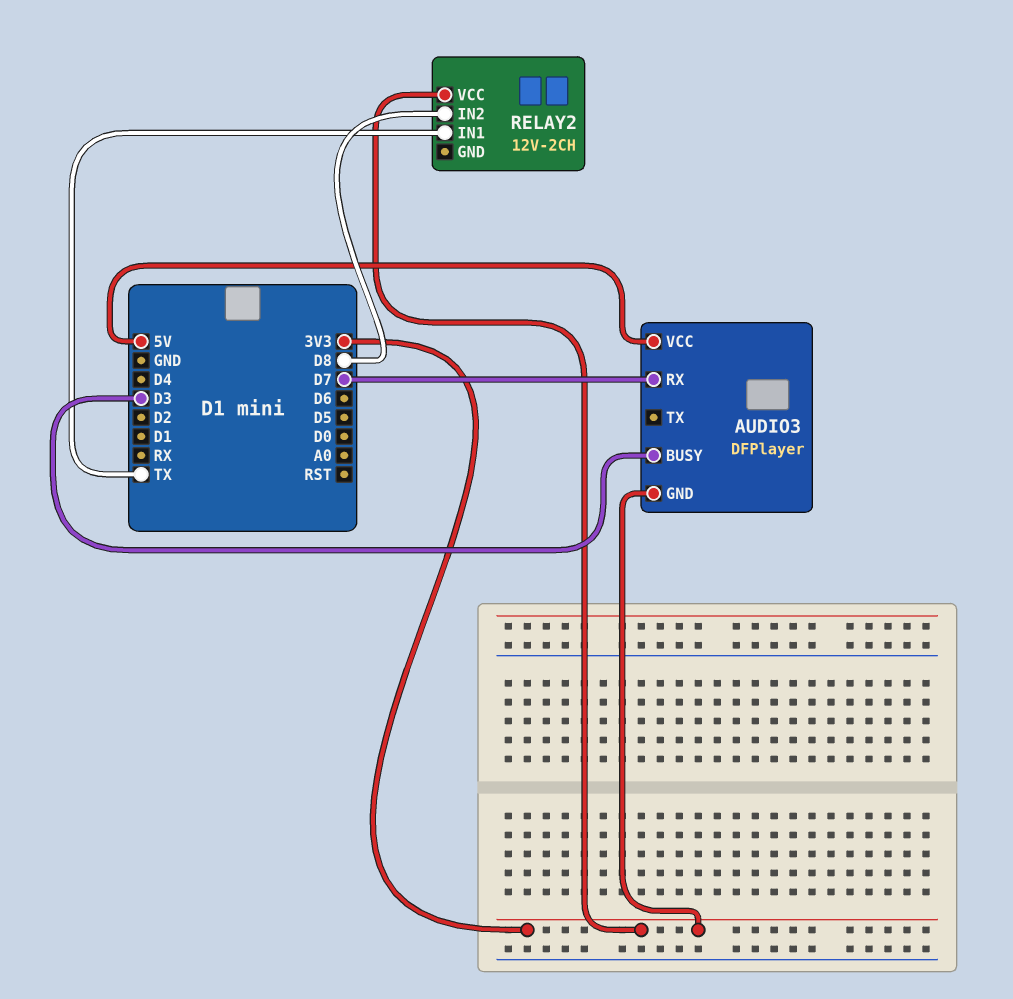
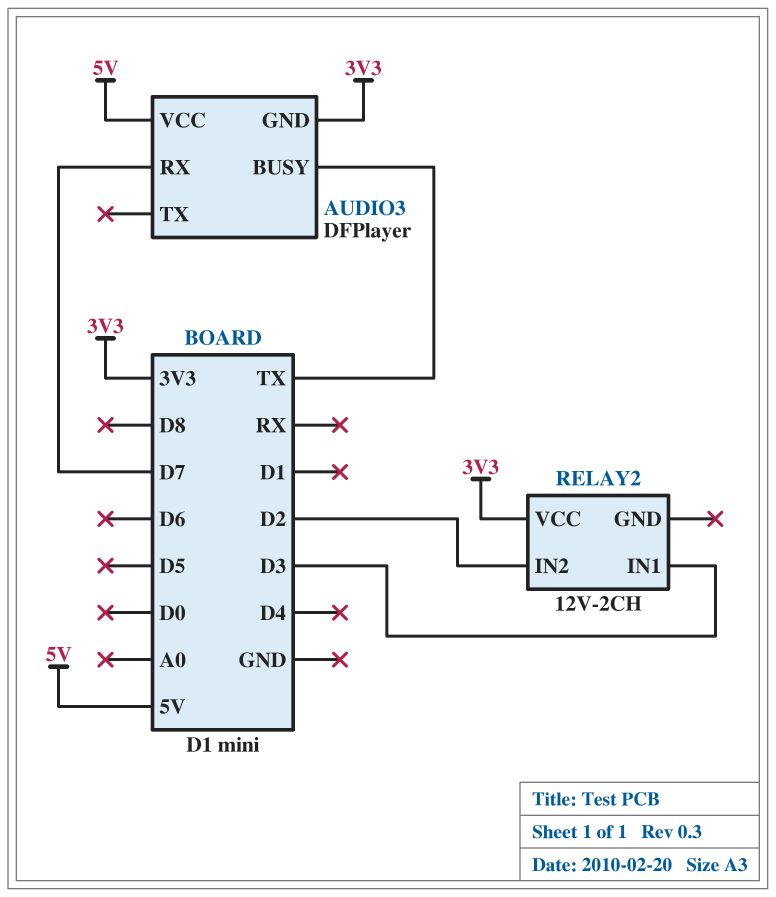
AUDIO3 pin BUSY: D3 -> TX
RELAY2 pin IN1: TX -> D3
RELAY2 pin IN2: D8 -> D2

